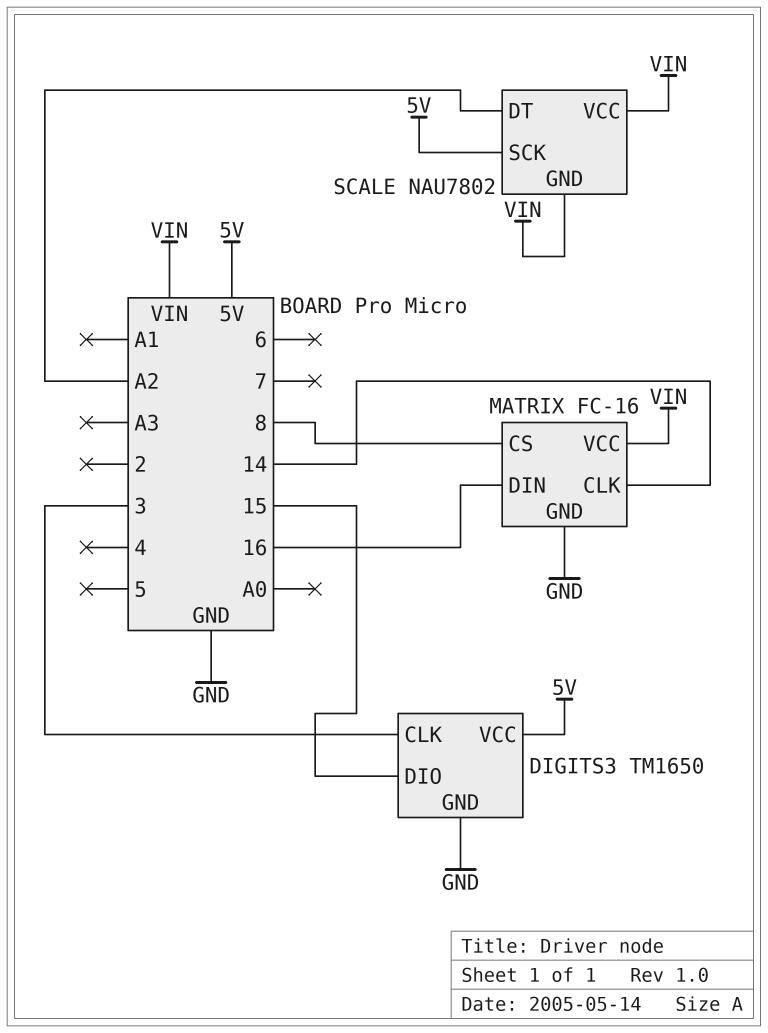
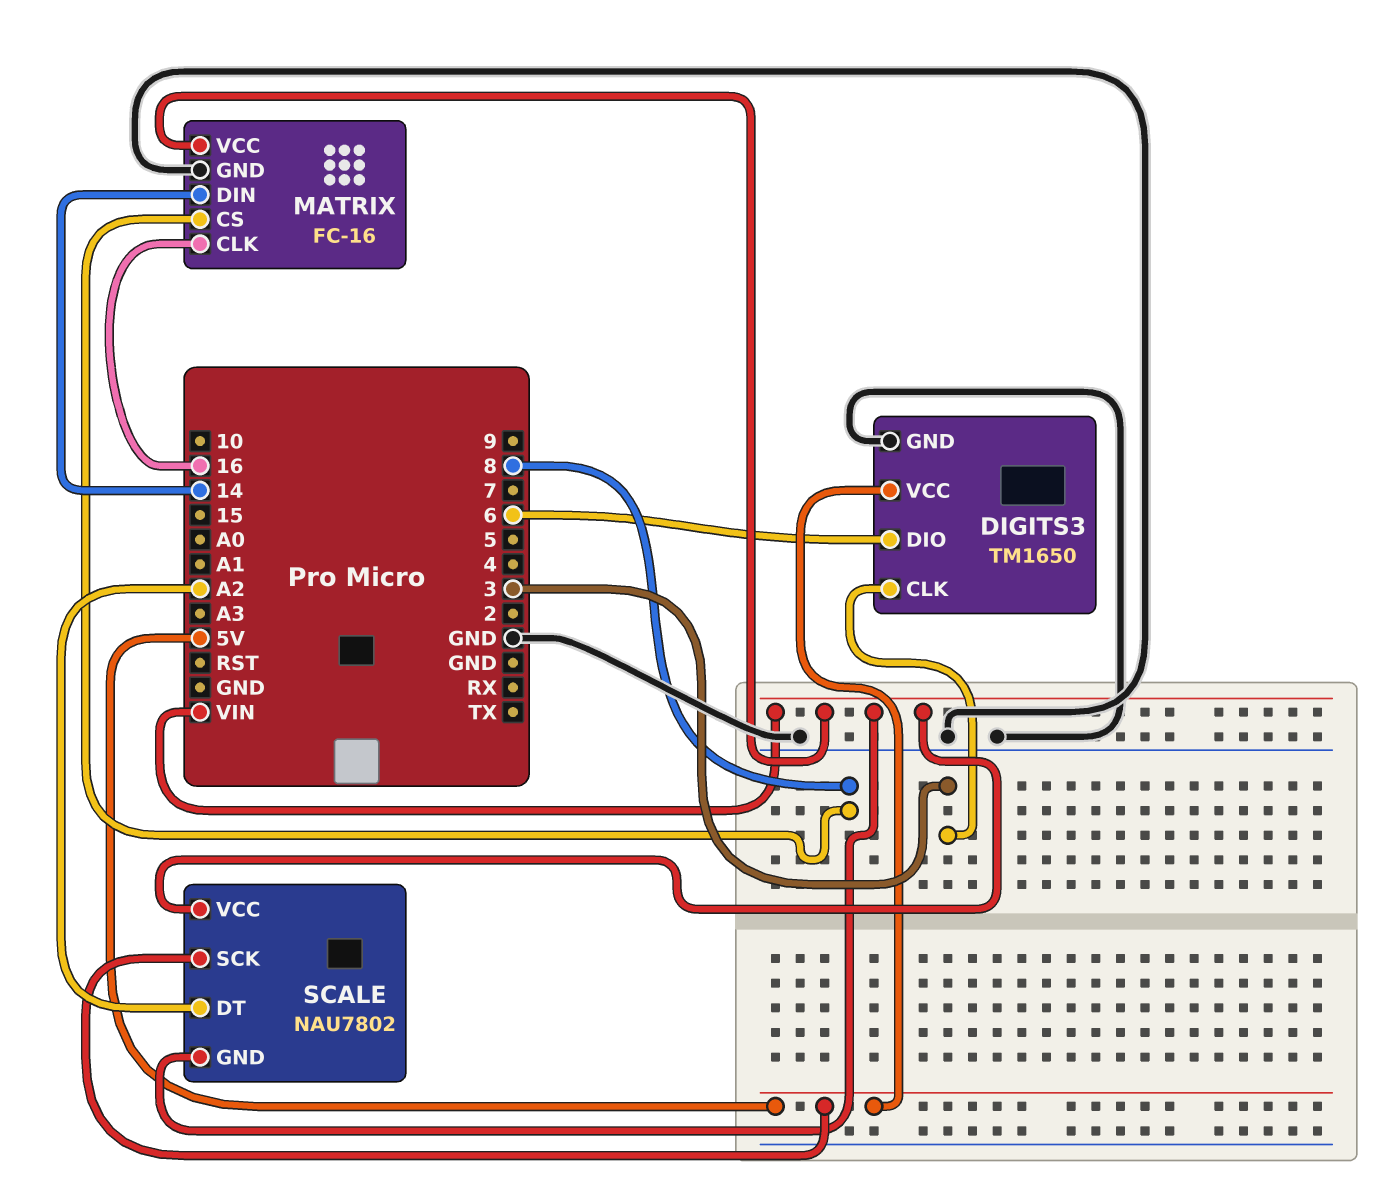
DIGITS3 pin DIO: 15 -> 6
MATRIX pin CLK: 14 -> 16
MATRIX pin DIN: 16 -> 14

